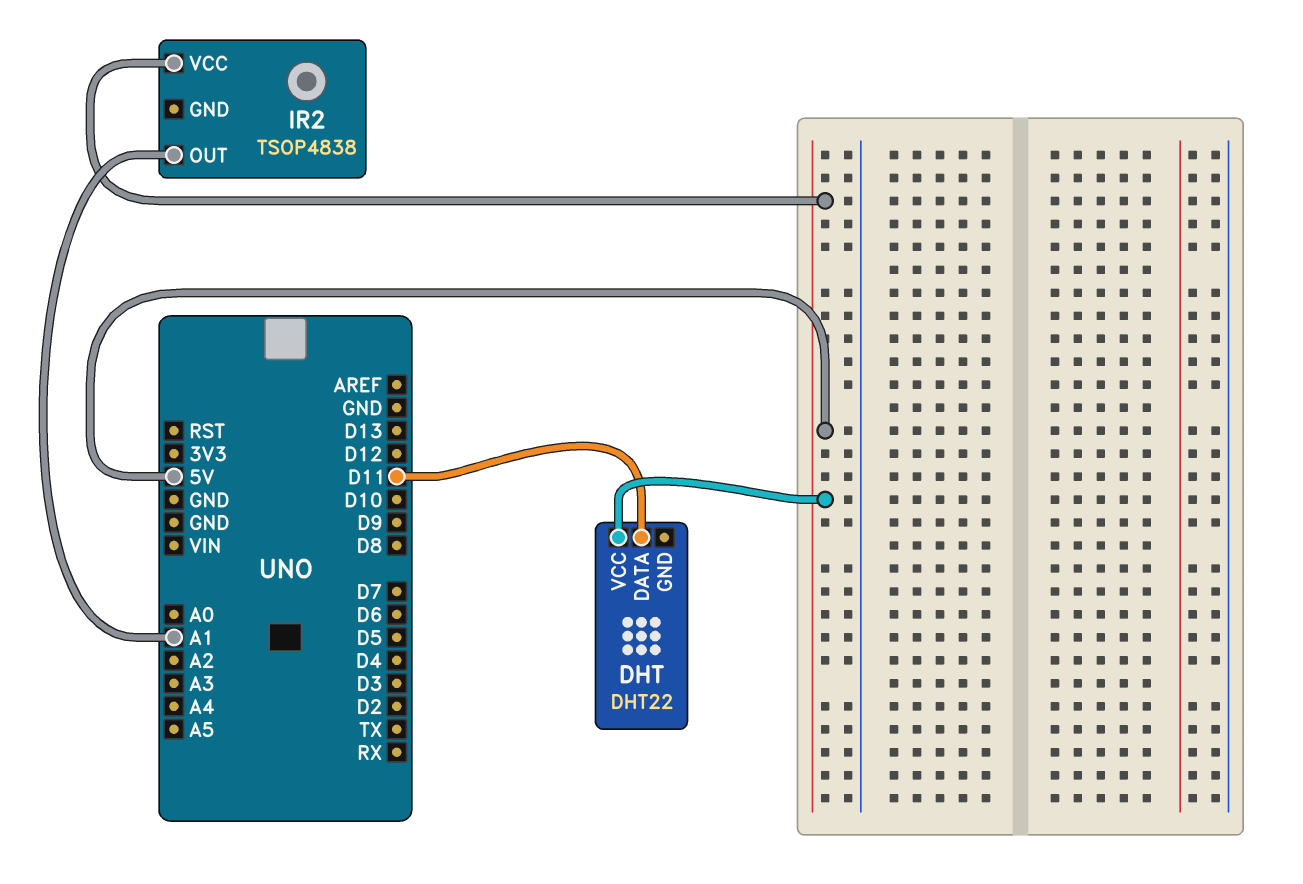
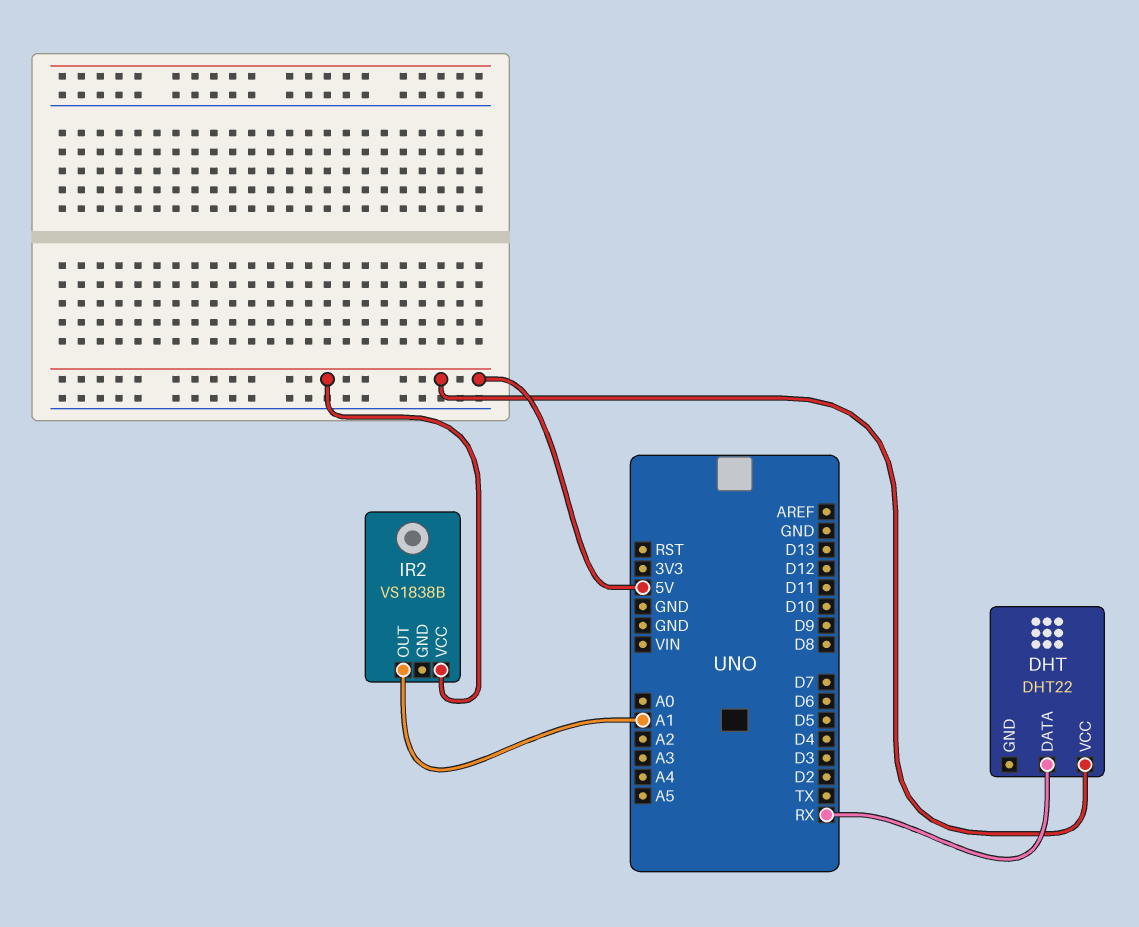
DHT pin DATA: D11 -> RX
IR2: TSOP4838 -> VS1838B

